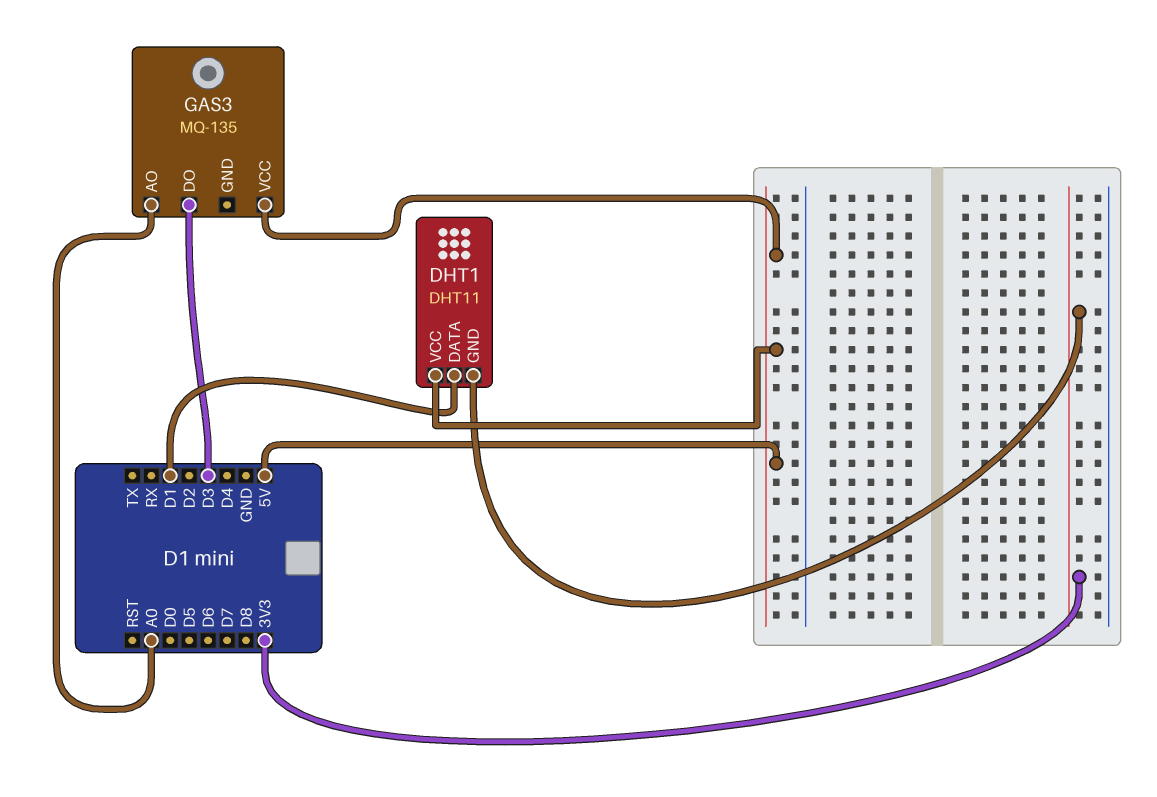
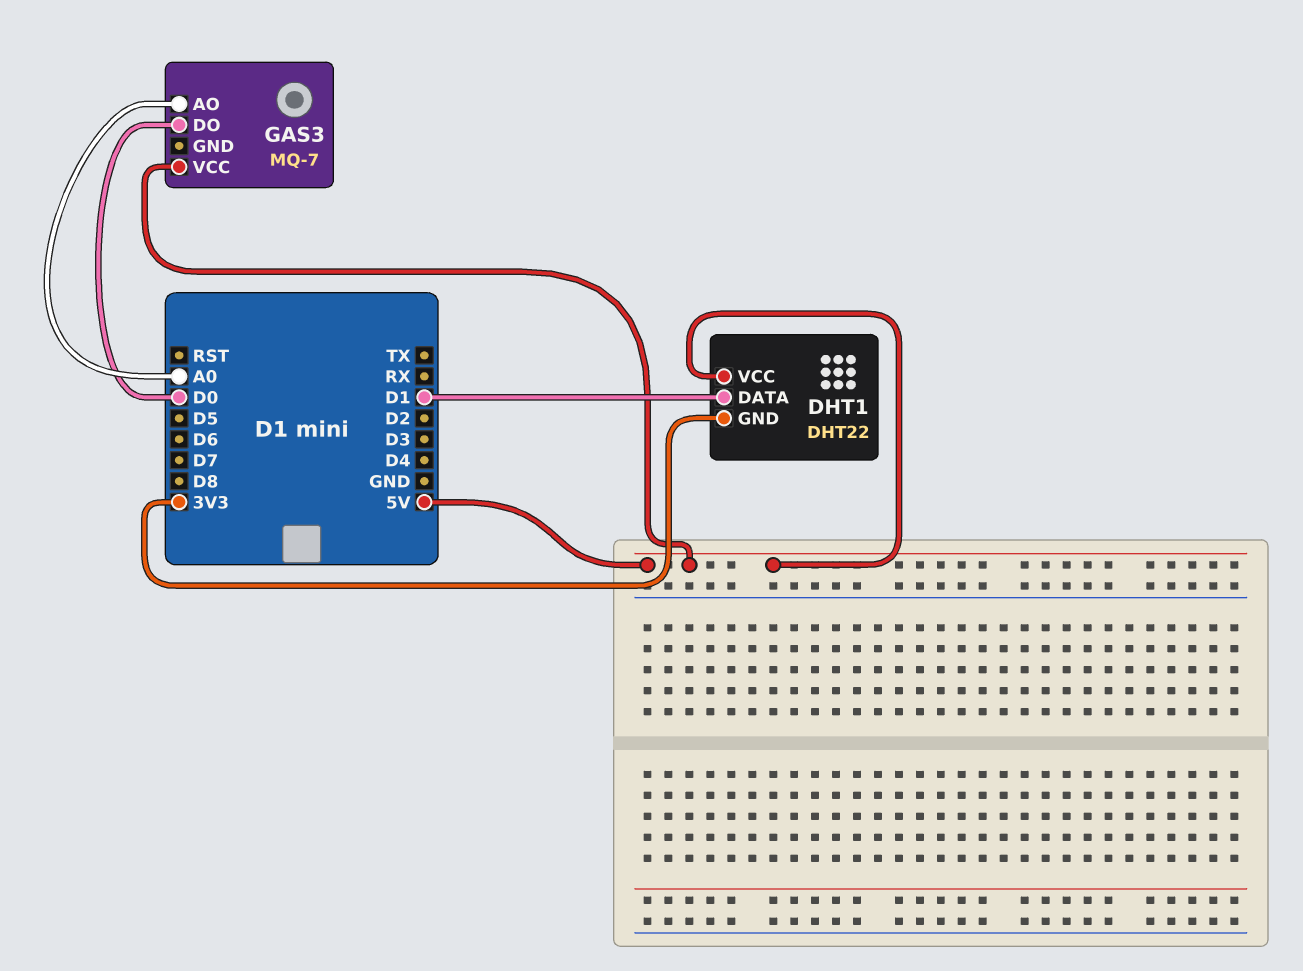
DHT1: DHT11 -> DHT22
GAS3: MQ-135 -> MQ-7
GAS3 pin DO: D3 -> D0

